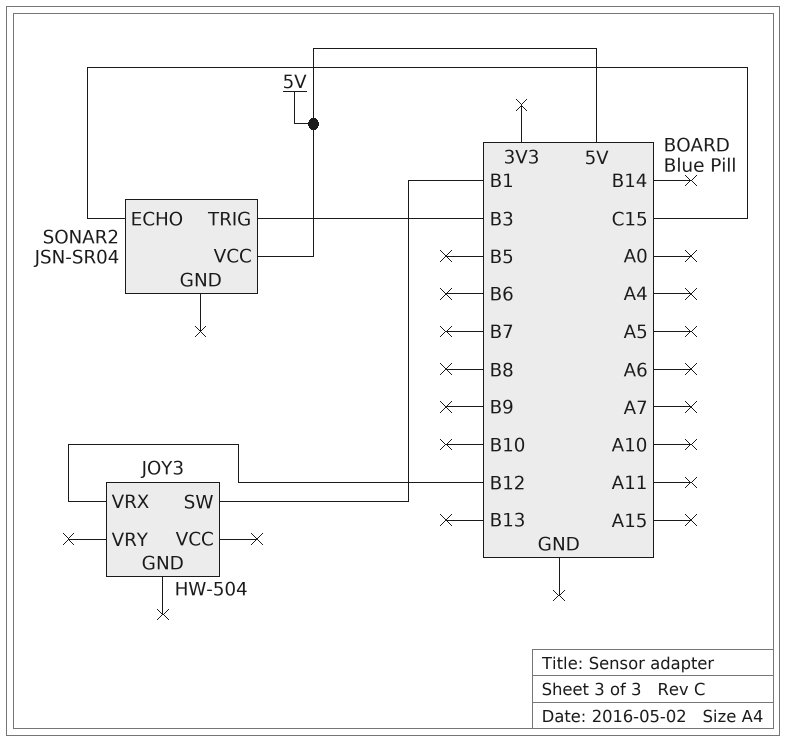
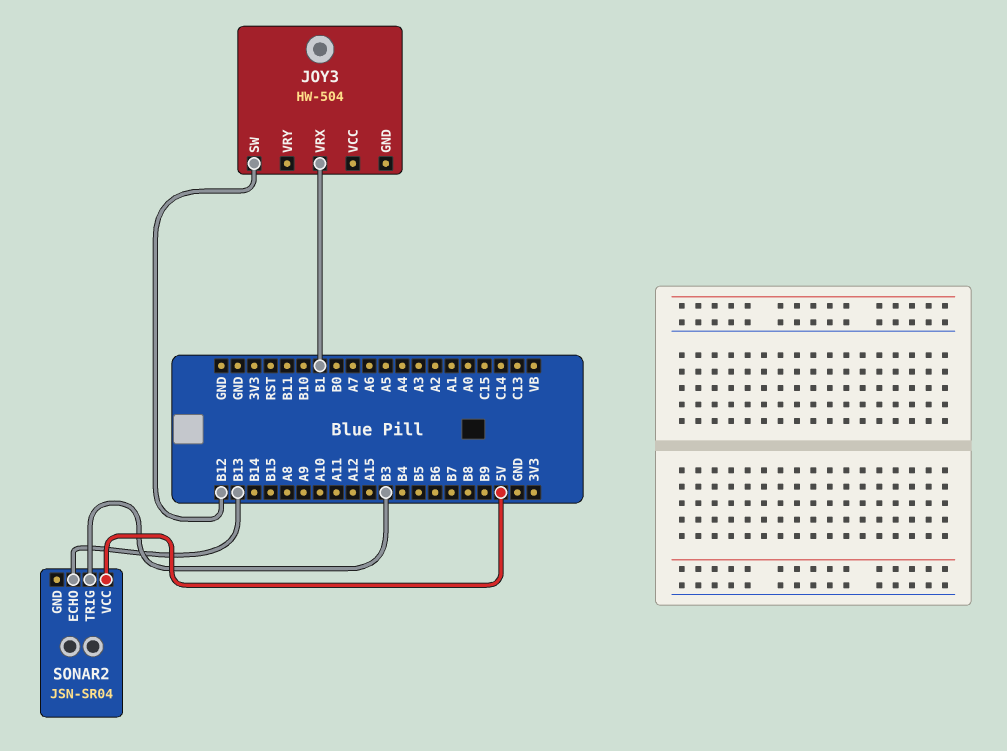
JOY3 pin SW: B1 -> B12
JOY3 pin VRX: B12 -> B1
SONAR2 pin ECHO: C15 -> B13

